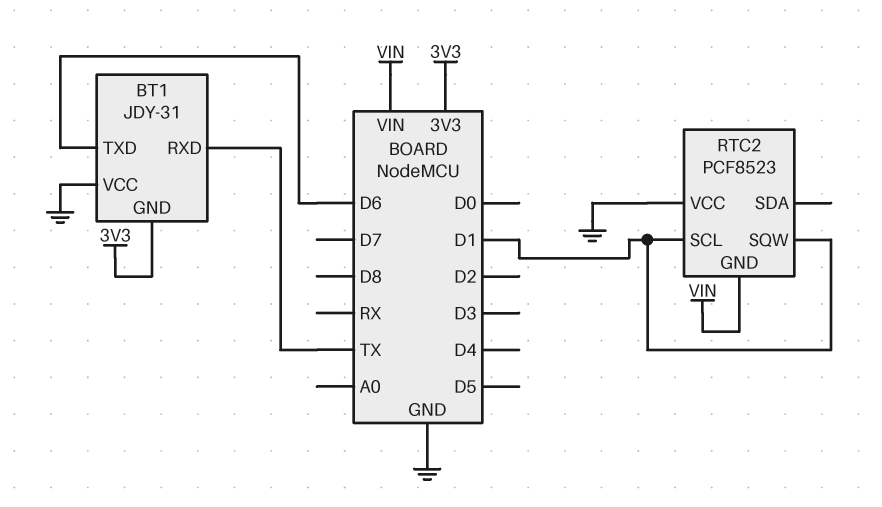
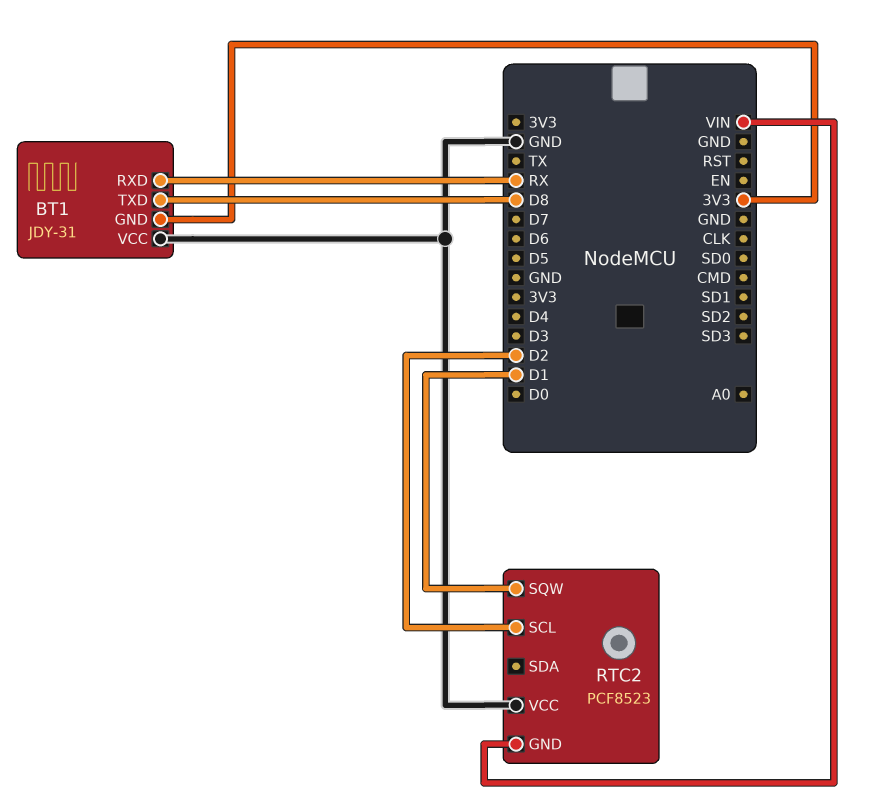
BT1 pin RXD: TX -> RX
BT1 pin TXD: D6 -> D8
RTC2 pin SCL: D1 -> D2

